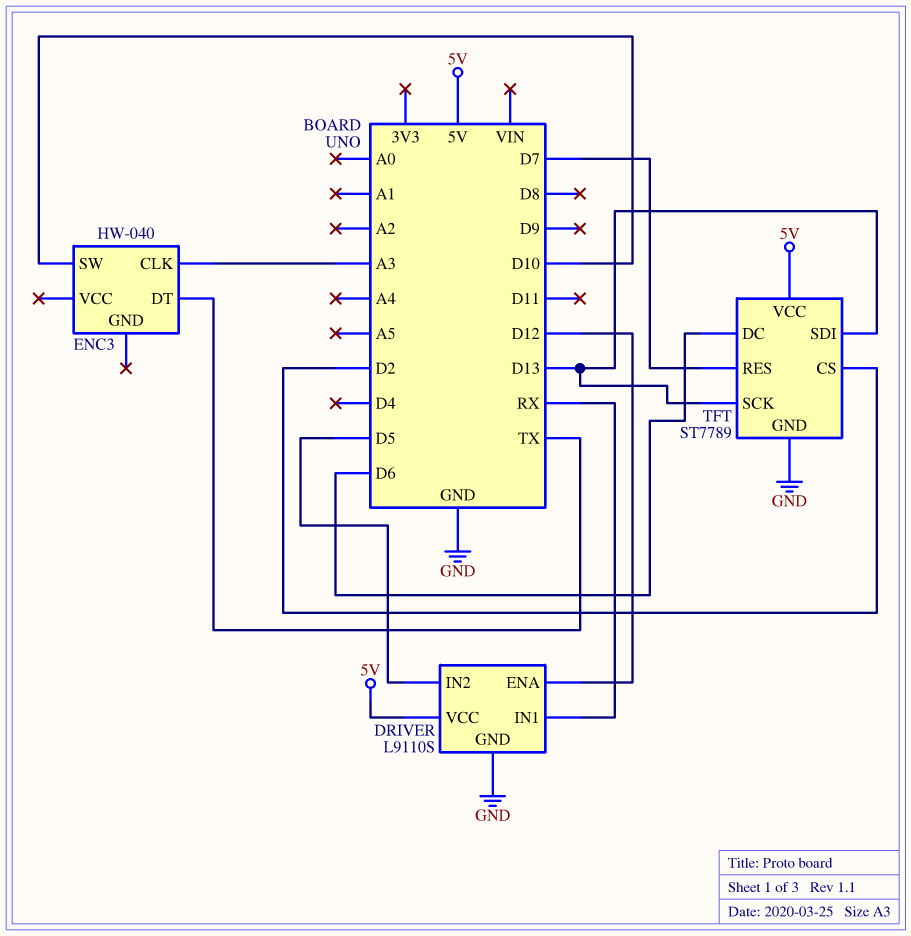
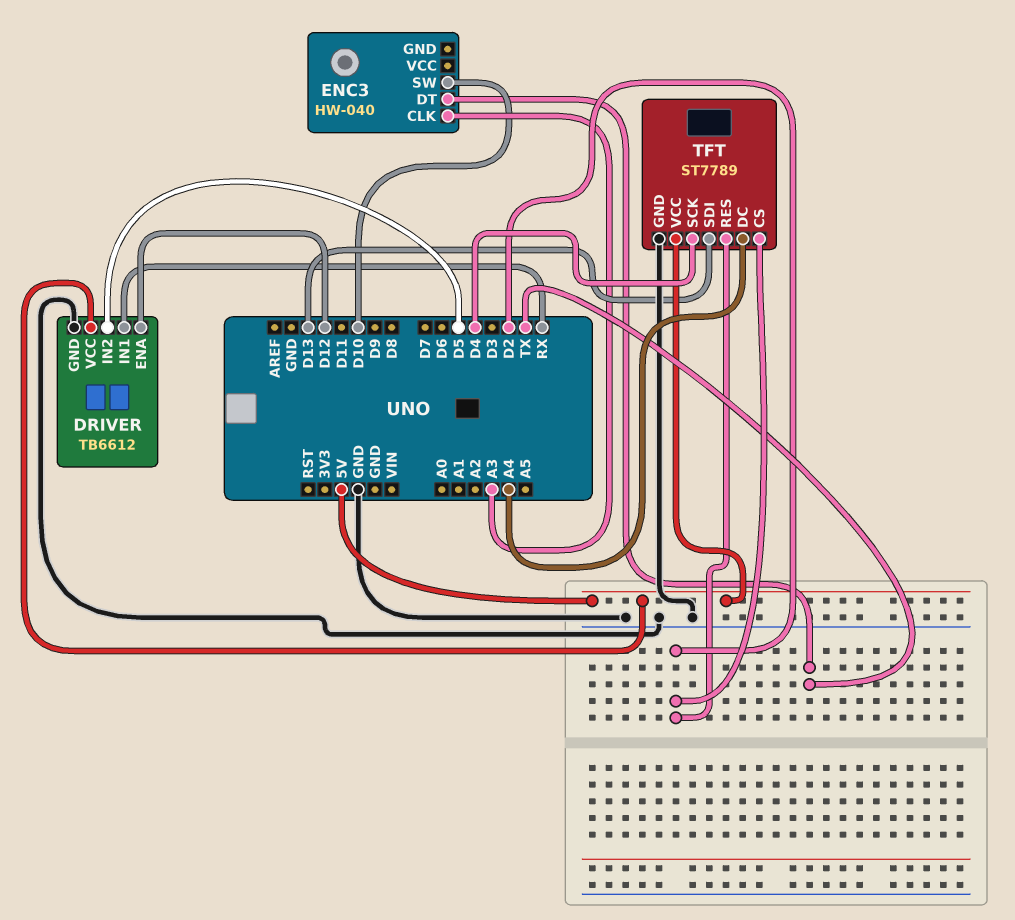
DRIVER: L9110S -> TB6612
TFT pin DC: D6 -> A4
TFT pin RES: D7 -> D2
TFT pin SCK: D13 -> D4

